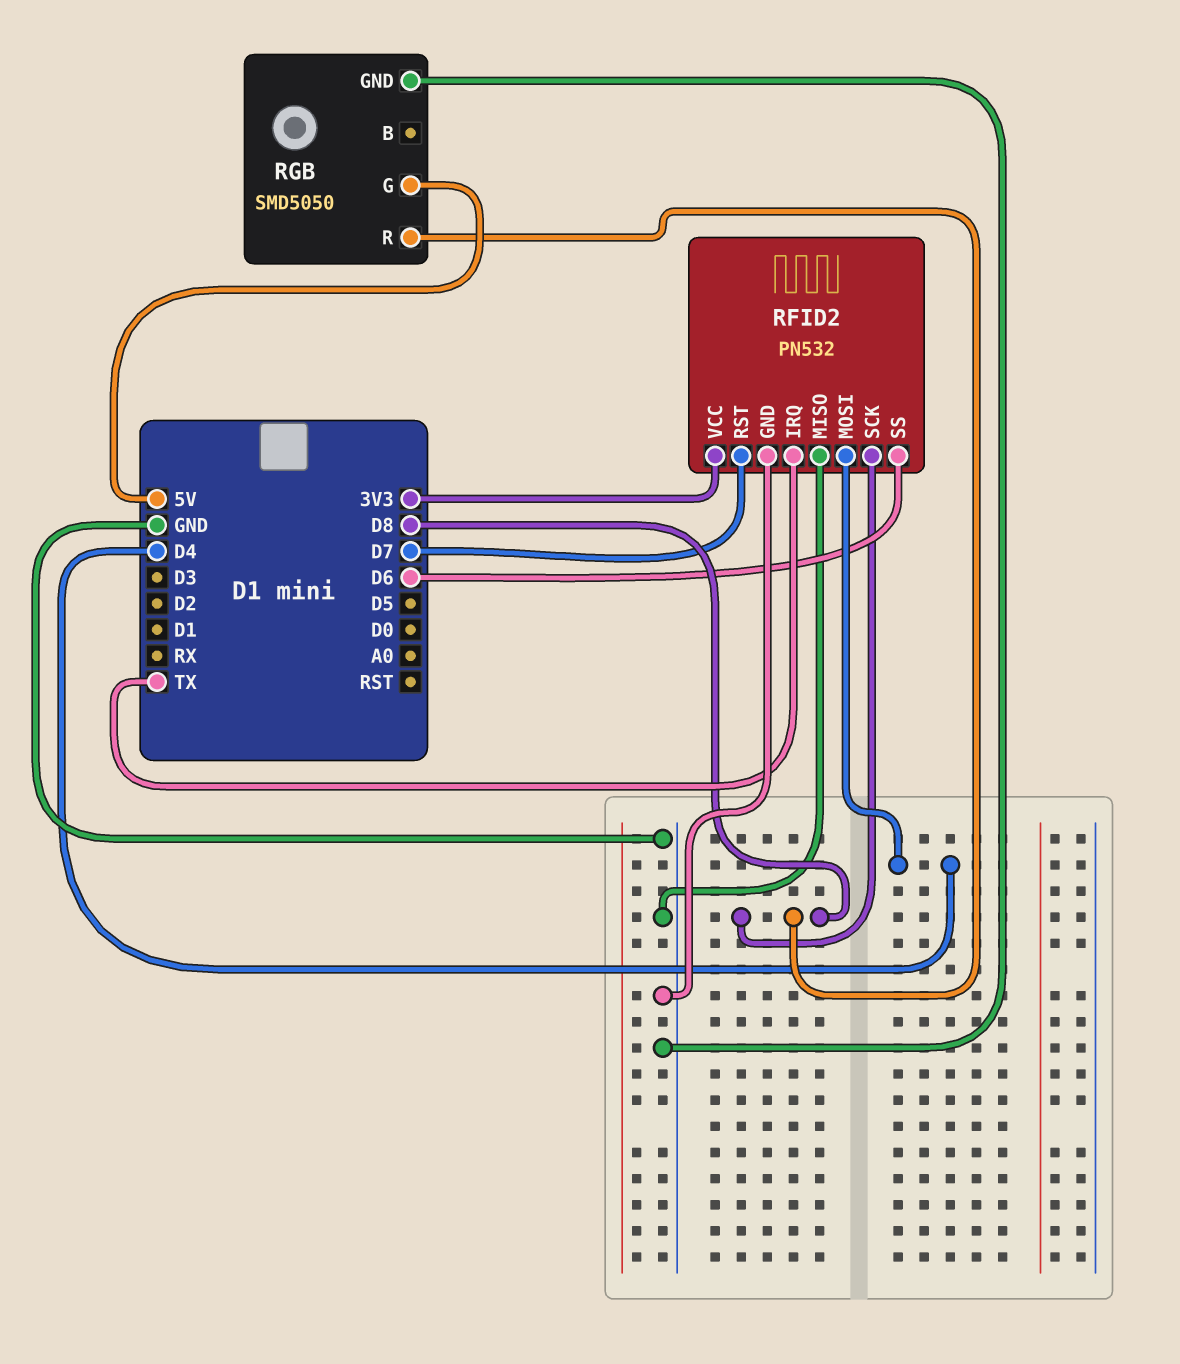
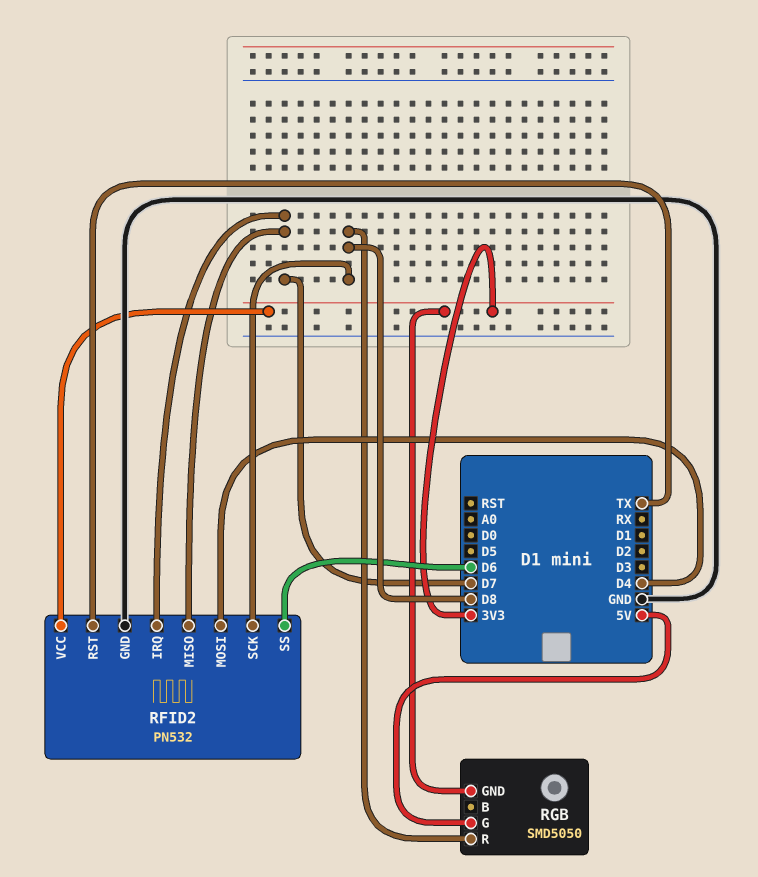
RFID2 pin IRQ: TX -> D7
RFID2 pin MISO: GND -> D7
RFID2 pin RST: D7 -> TX
RGB pin GND: GND -> 3V3

